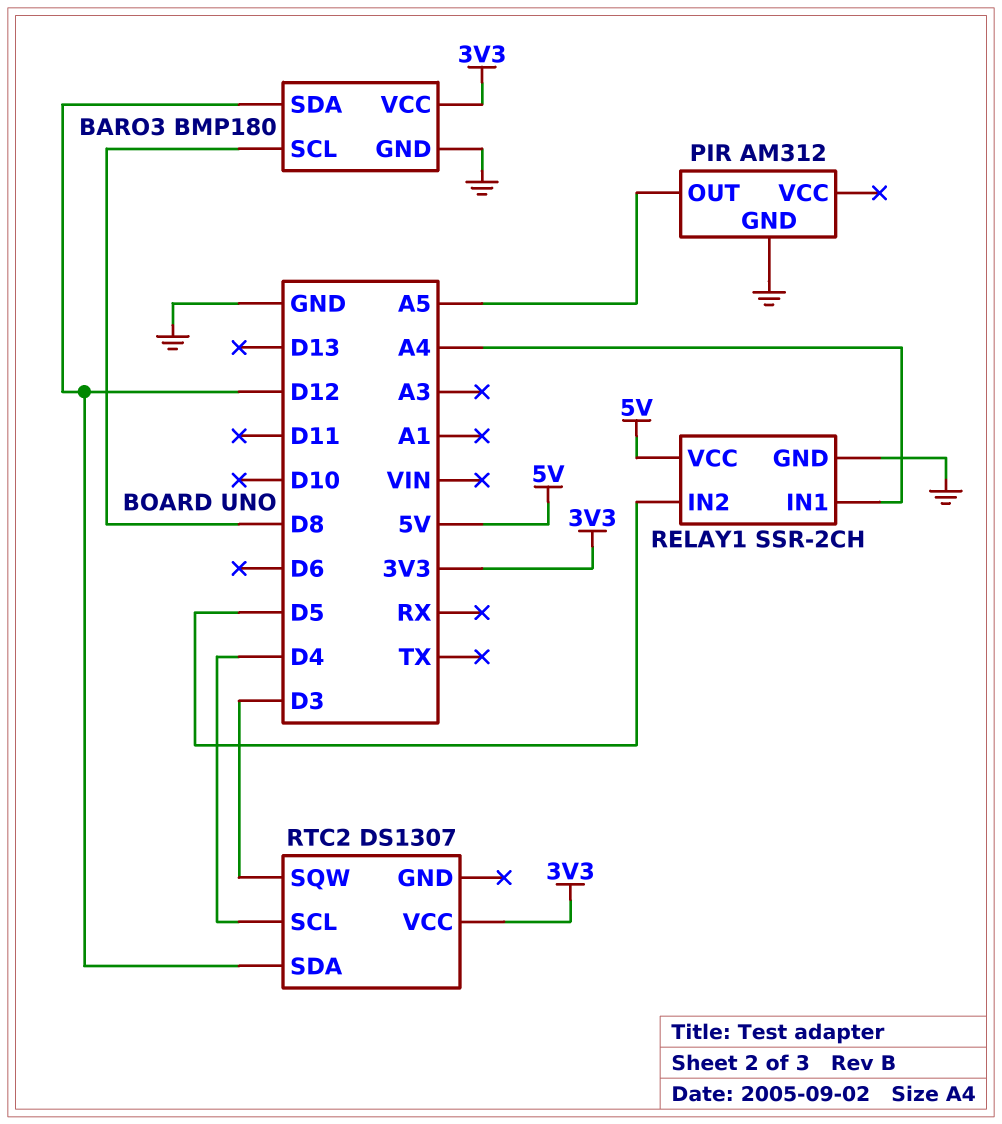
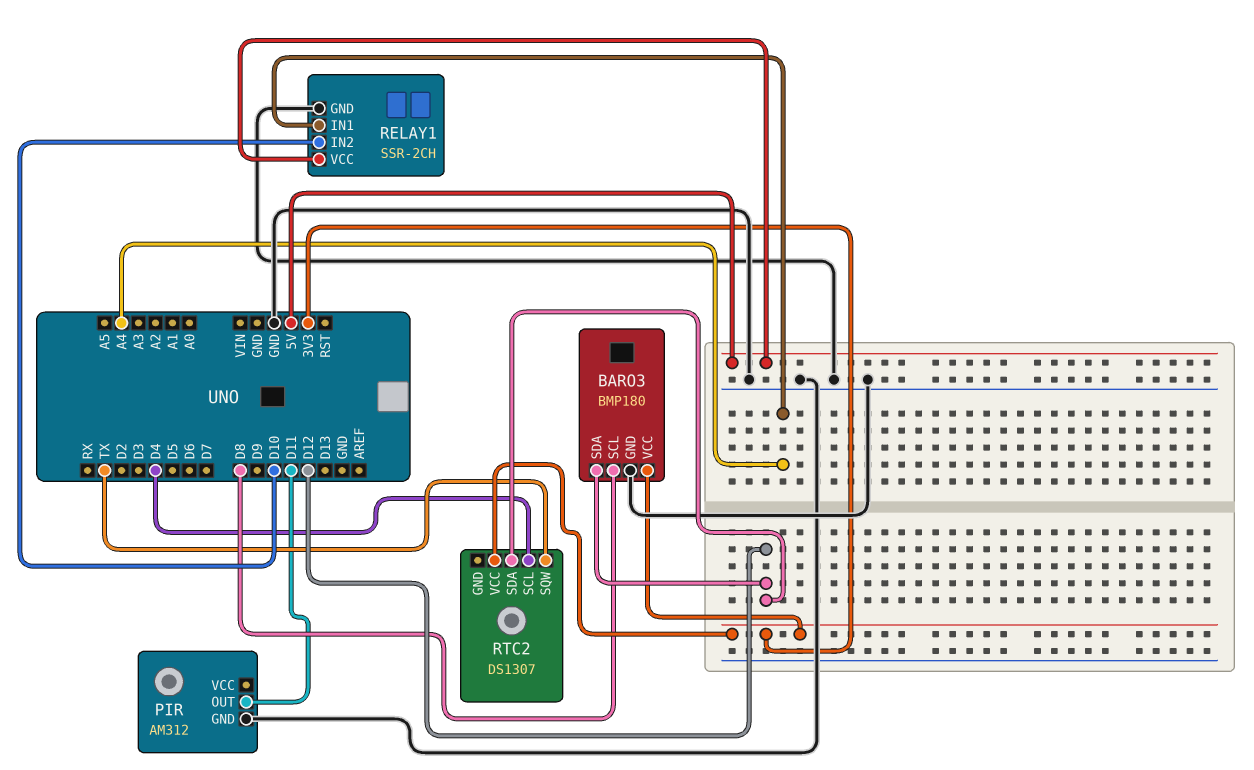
PIR pin OUT: A5 -> D11
RELAY1 pin IN2: D5 -> D10
RTC2 pin SQW: D3 -> TX

